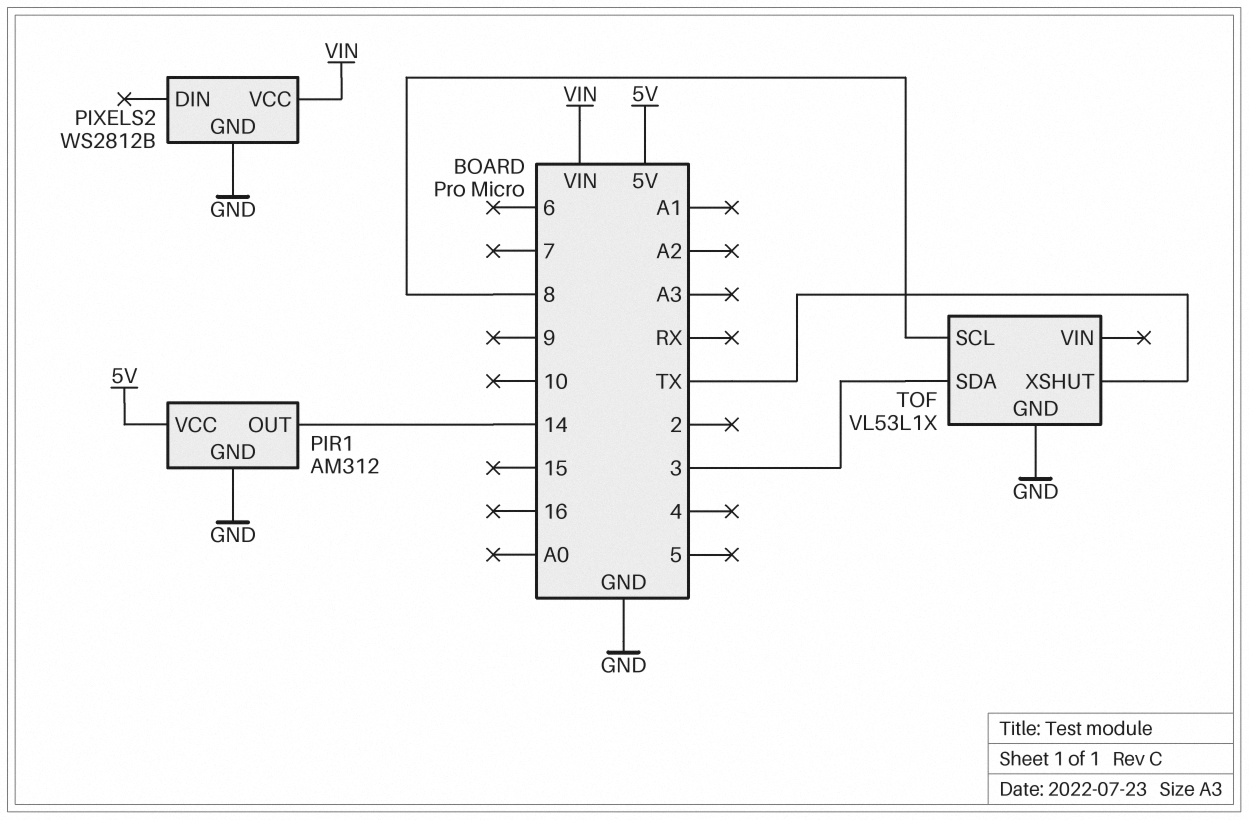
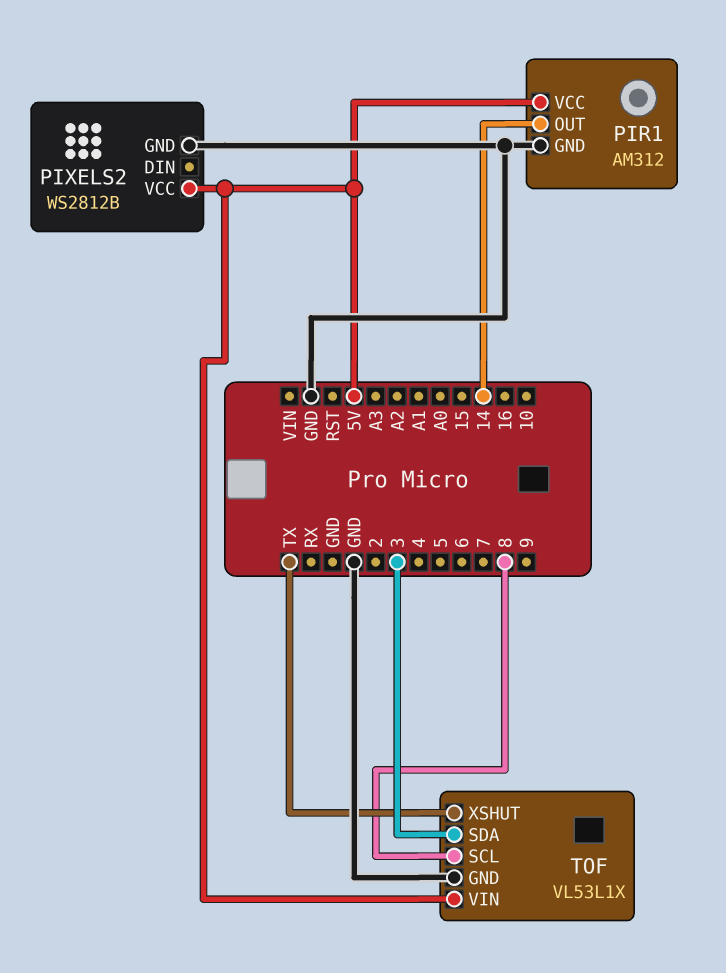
PIXELS2 pin VCC: VIN -> 5V
TOF pin VIN: none -> 5V

